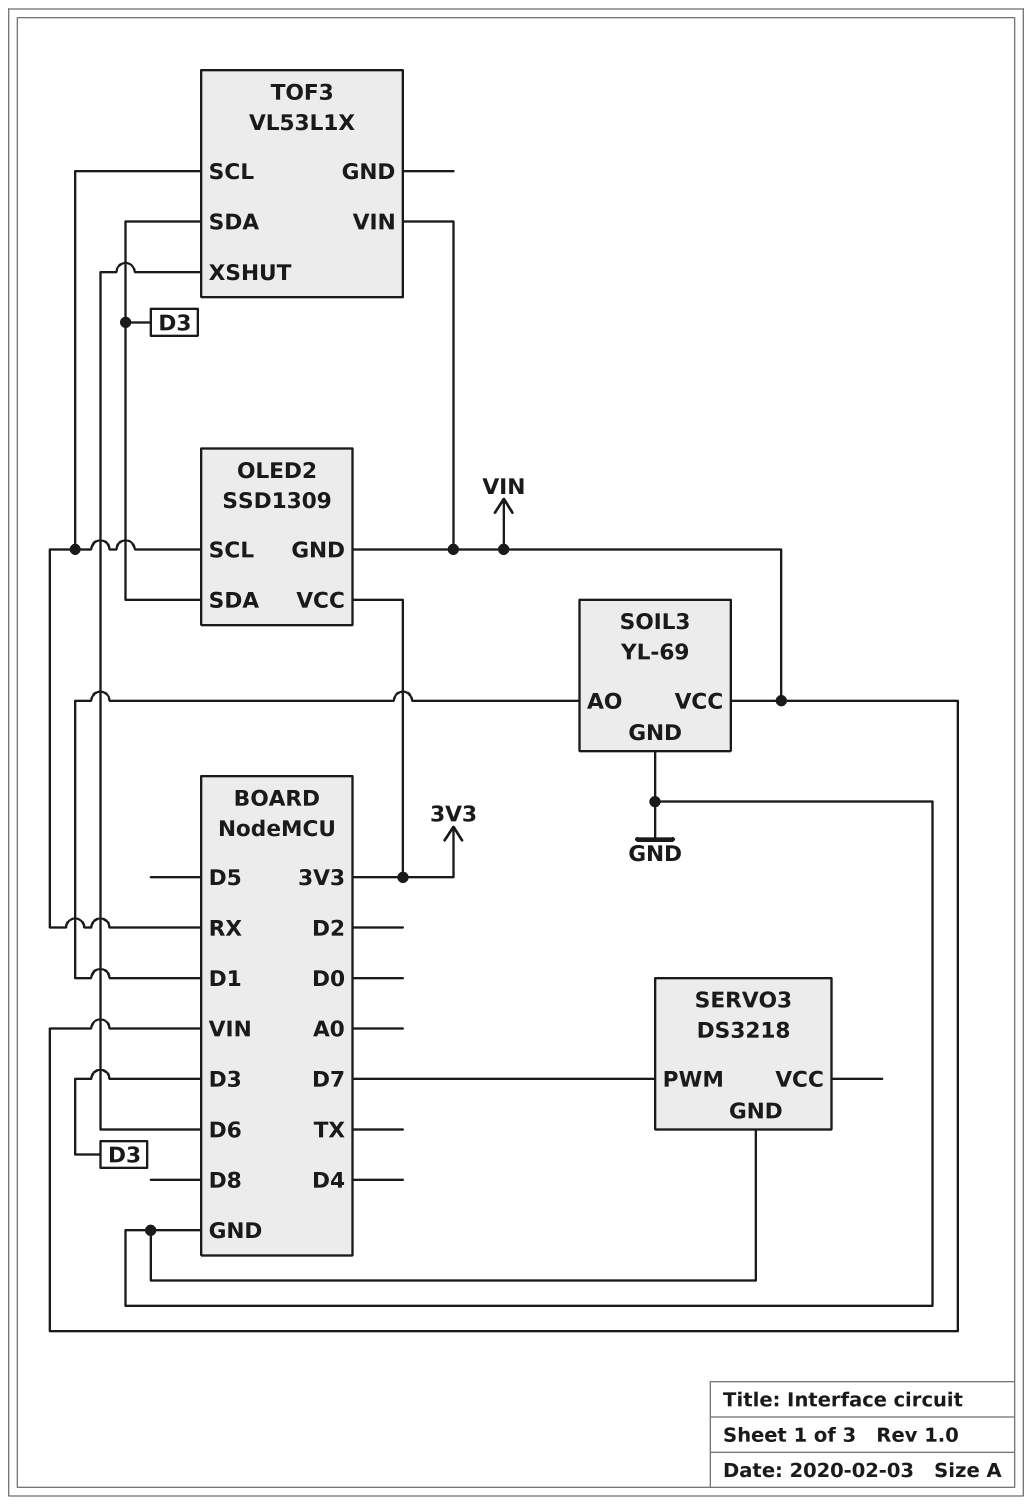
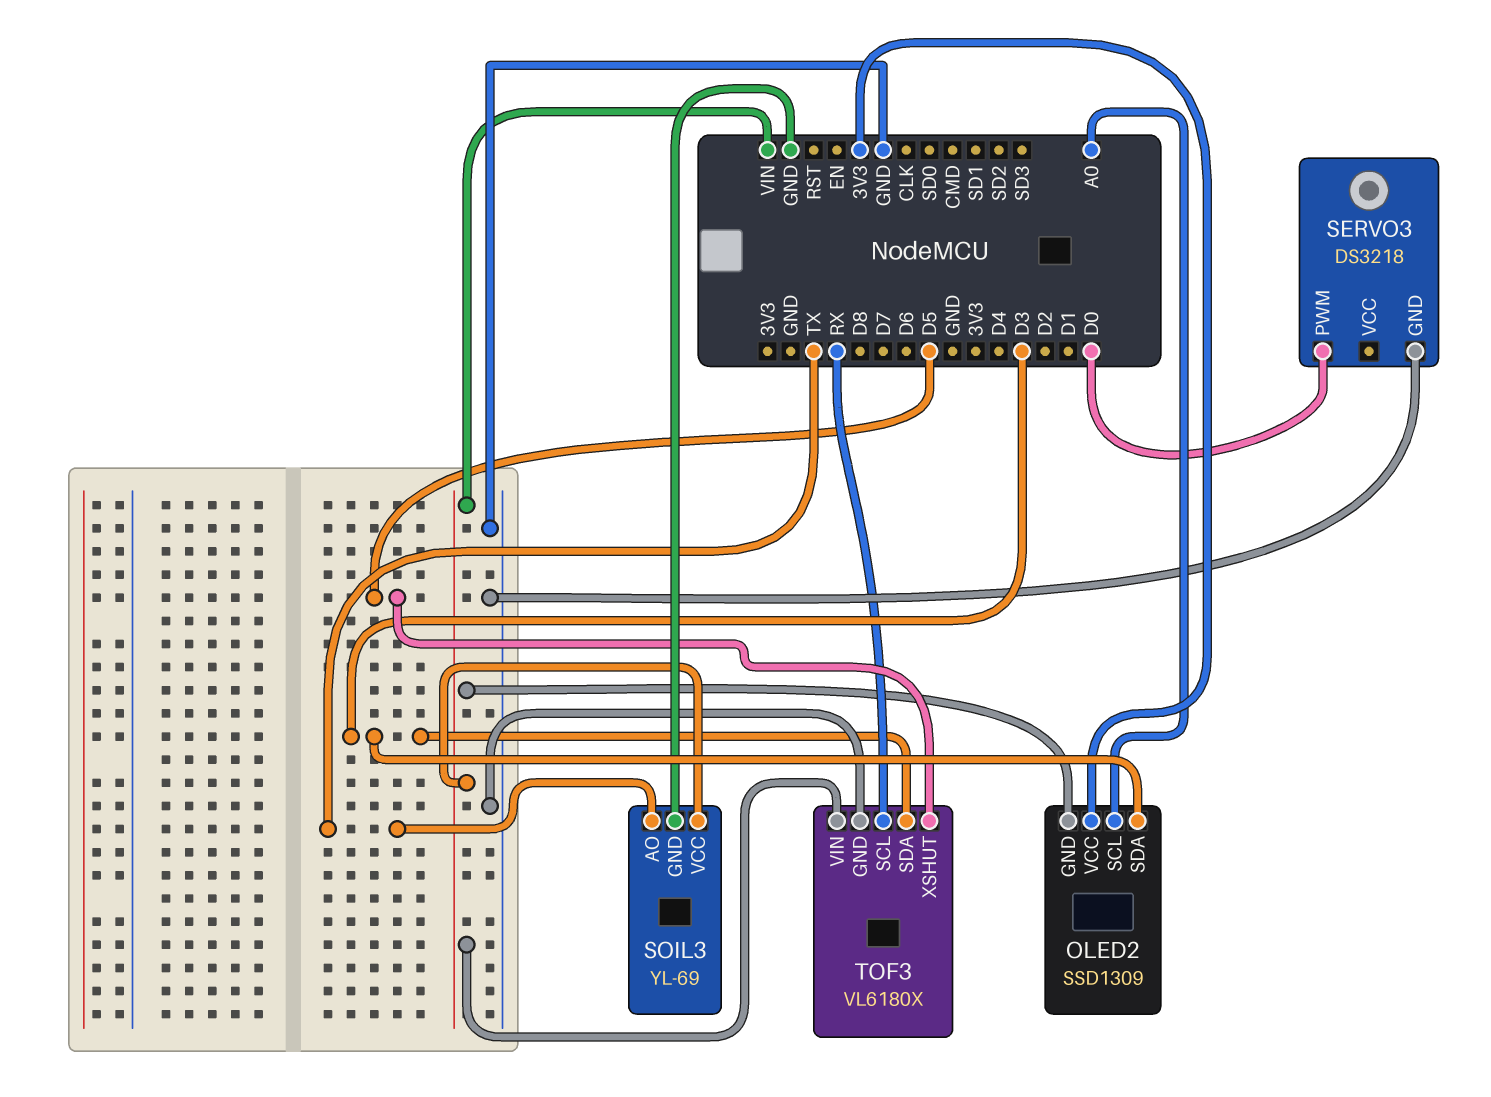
OLED2 pin SCL: RX -> A0
SERVO3 pin PWM: D7 -> D0
SOIL3 pin AO: D1 -> TX
TOF3: VL53L1X -> VL6180X
TOF3 pin GND: none -> GND
TOF3 pin XSHUT: D6 -> D5

